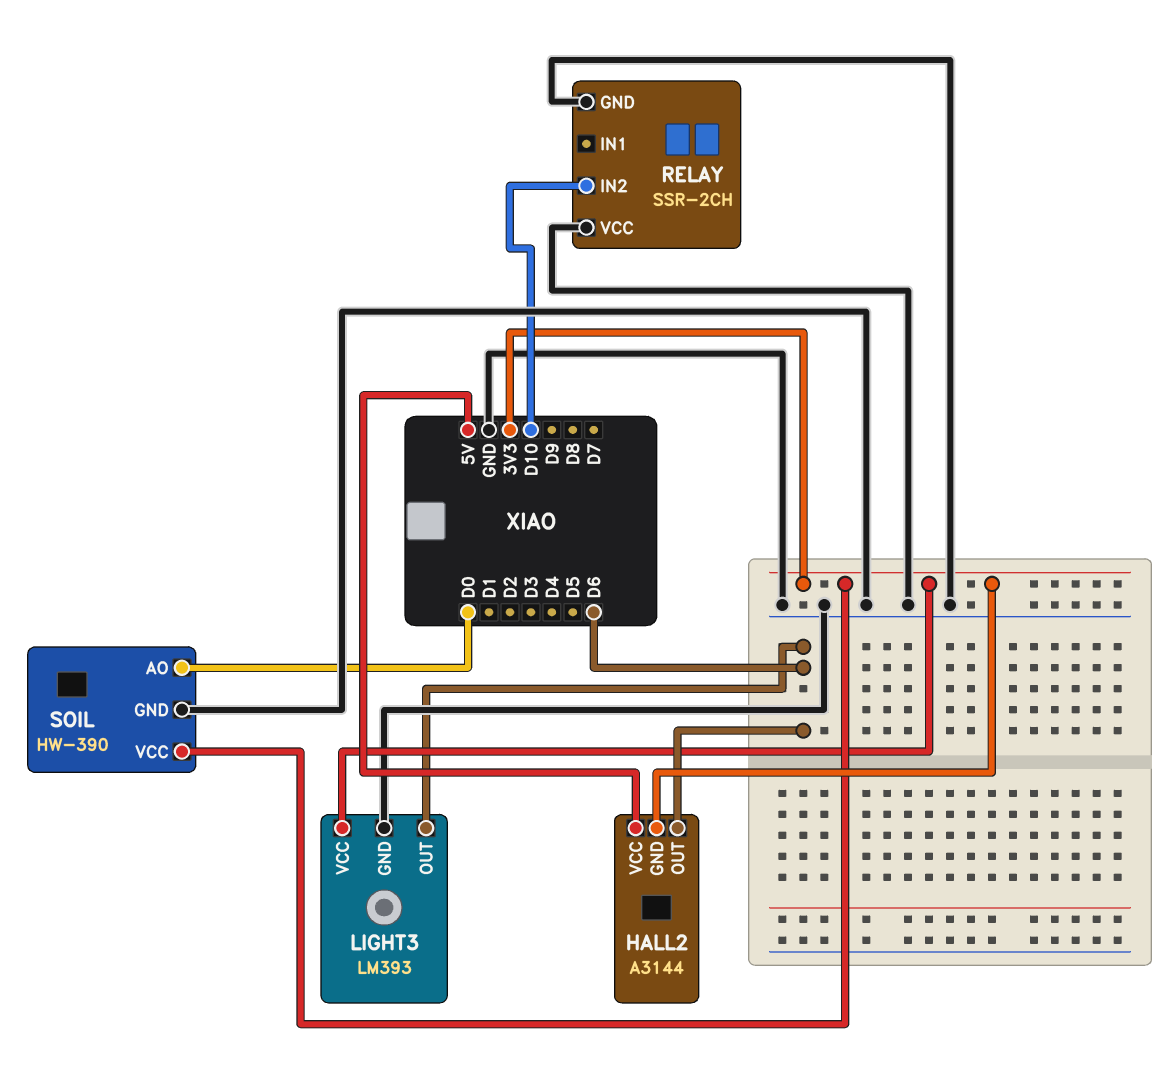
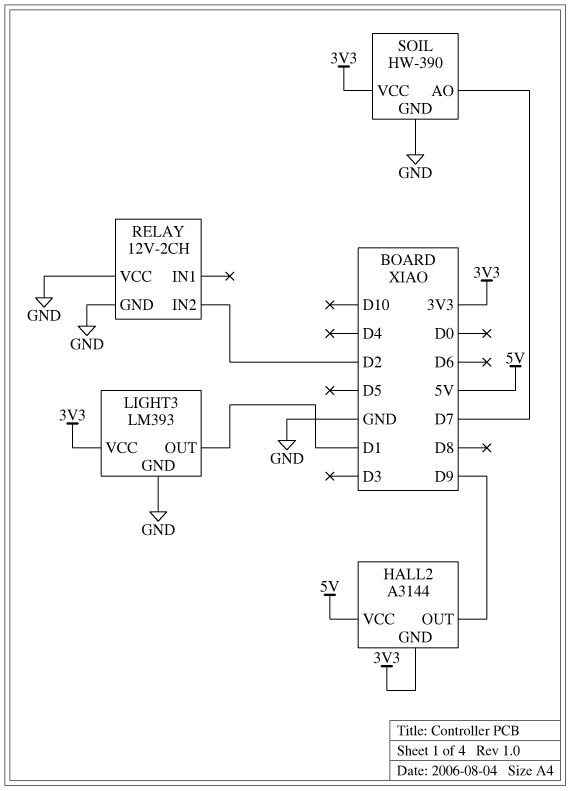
HALL2 pin OUT: D6 -> D9
LIGHT3 pin OUT: D6 -> D1
RELAY: SSR-2CH -> 12V-2CH
RELAY pin IN2: D10 -> D2
SOIL pin AO: D0 -> D7

